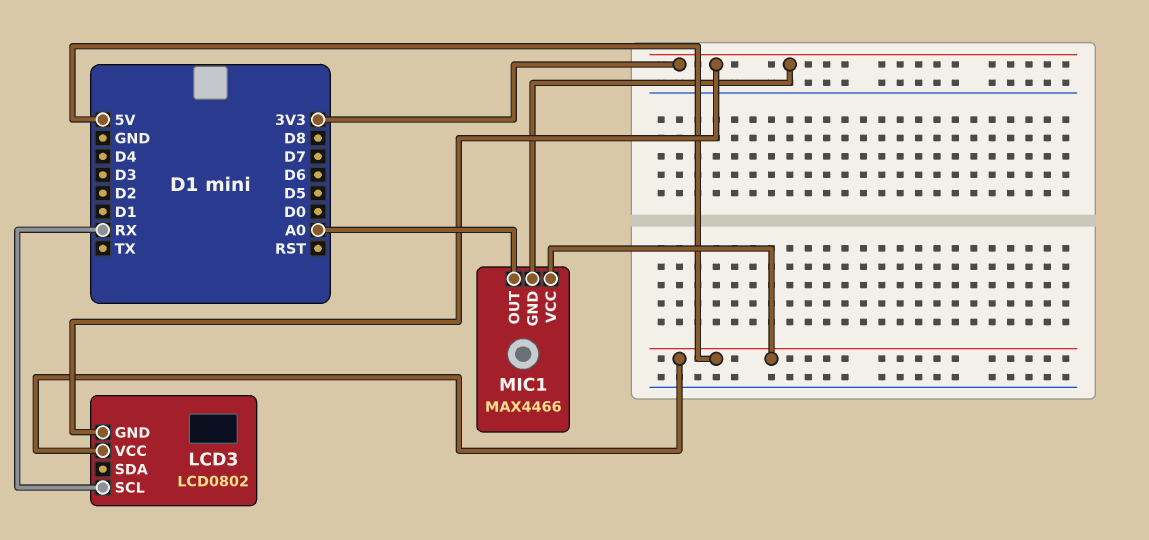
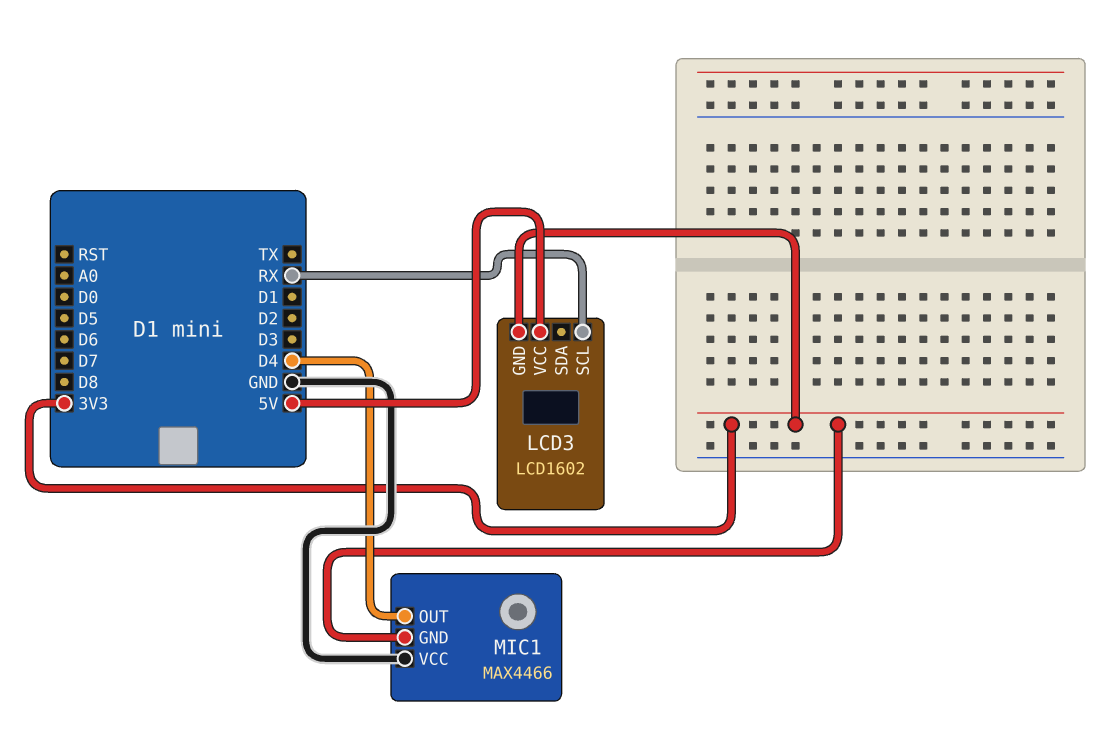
LCD3: LCD0802 -> LCD1602
MIC1 pin OUT: A0 -> D4
MIC1 pin VCC: 5V -> GND

